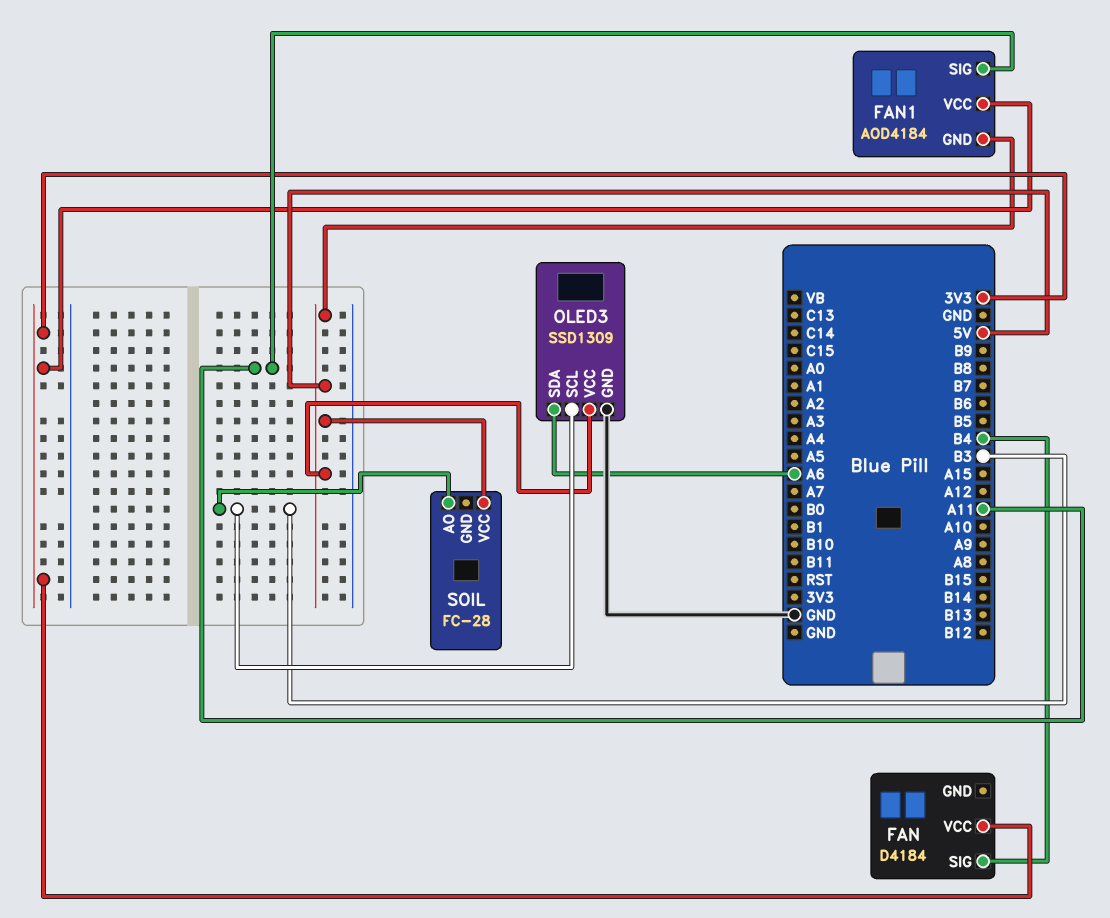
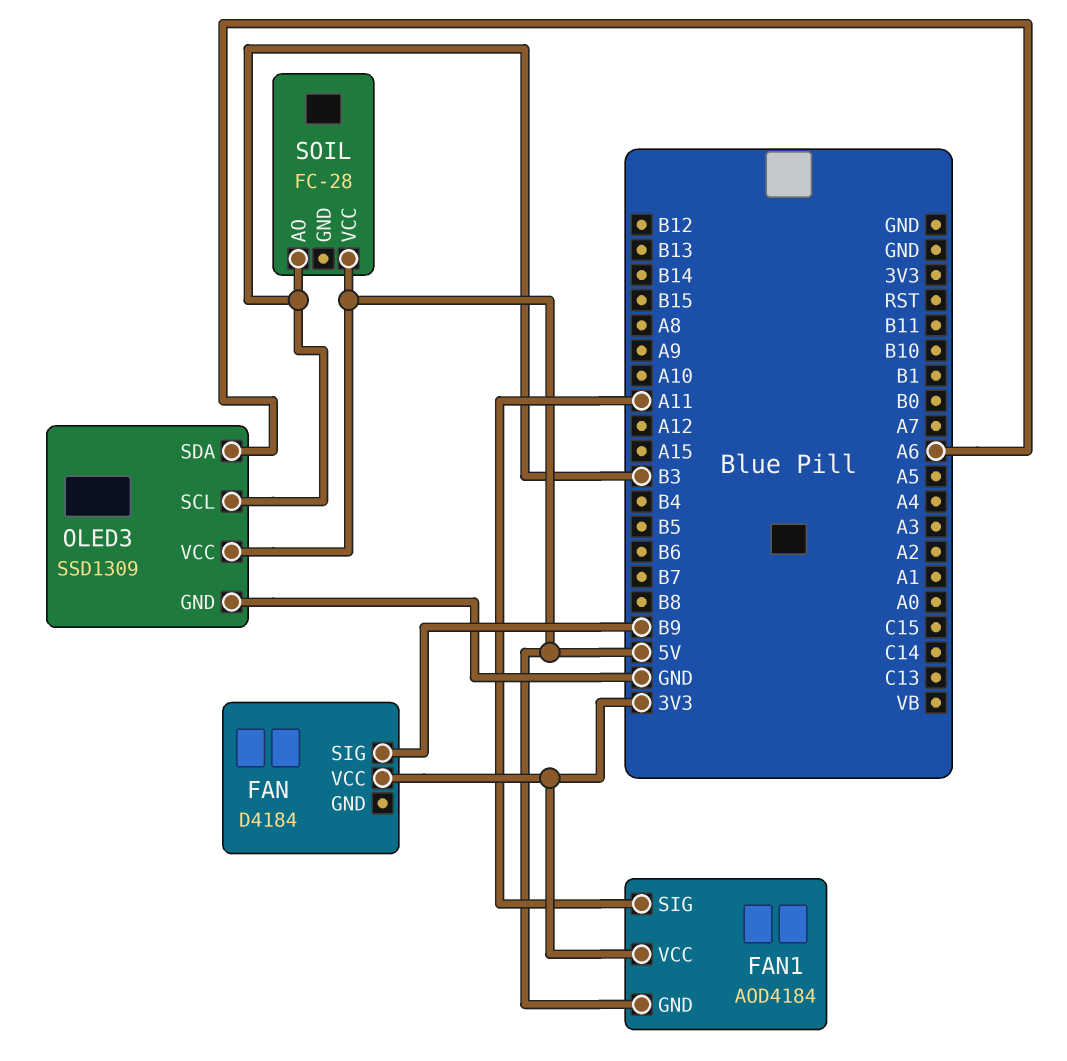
FAN pin SIG: B4 -> B9

